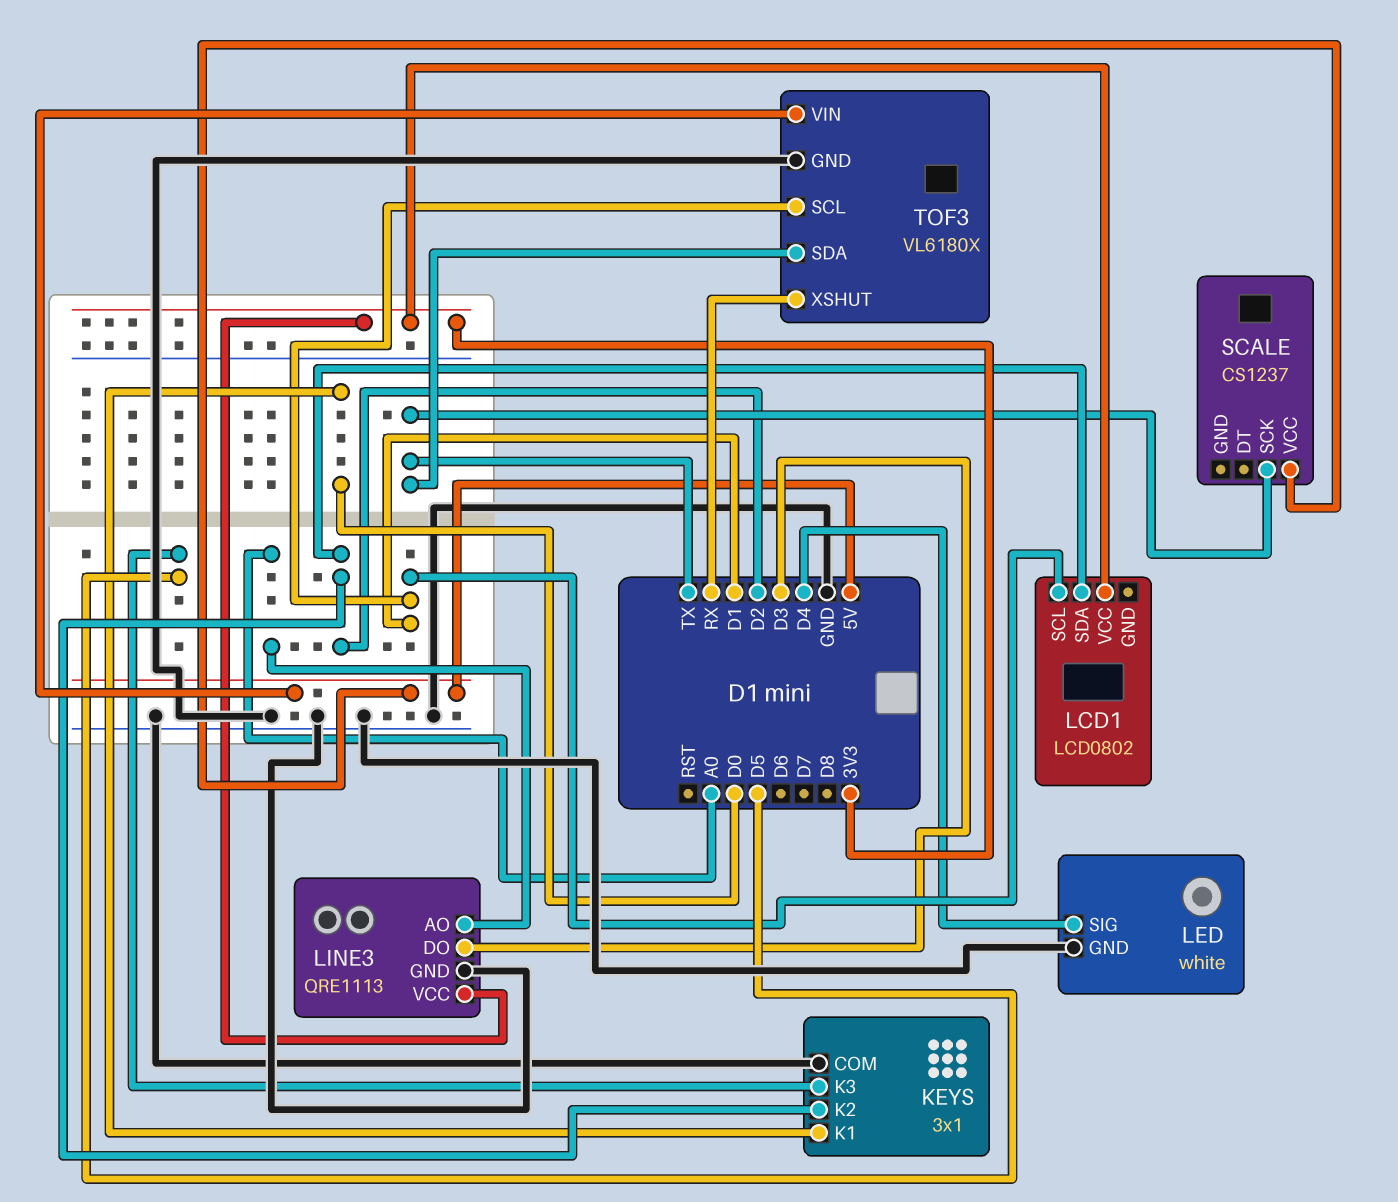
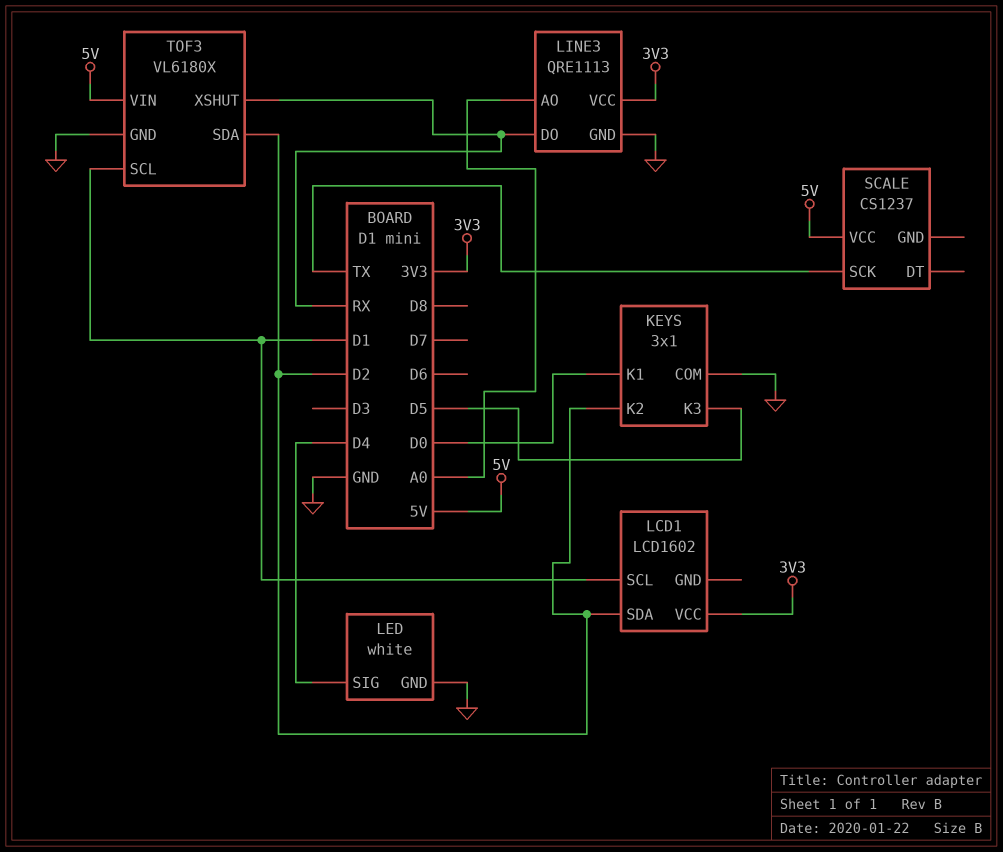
LCD1: LCD0802 -> LCD1602
LINE3 pin DO: D3 -> RX
TOF3 pin SDA: TX -> D2

